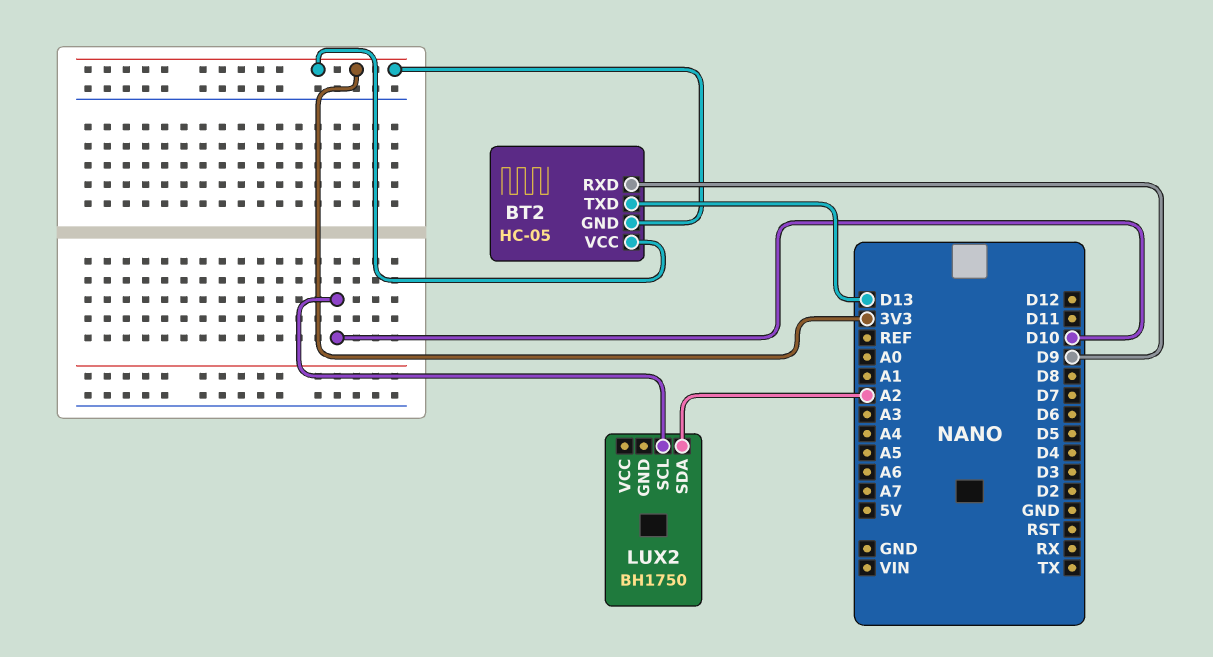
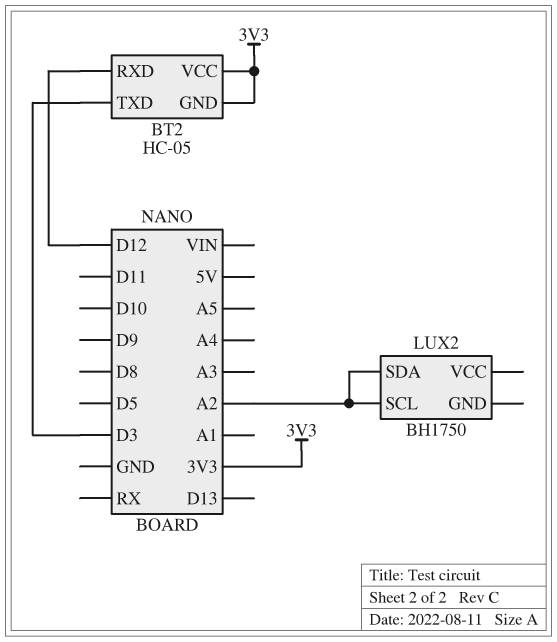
BT2 pin RXD: D9 -> D12
BT2 pin TXD: D13 -> D3
LUX2 pin SCL: D10 -> A2

